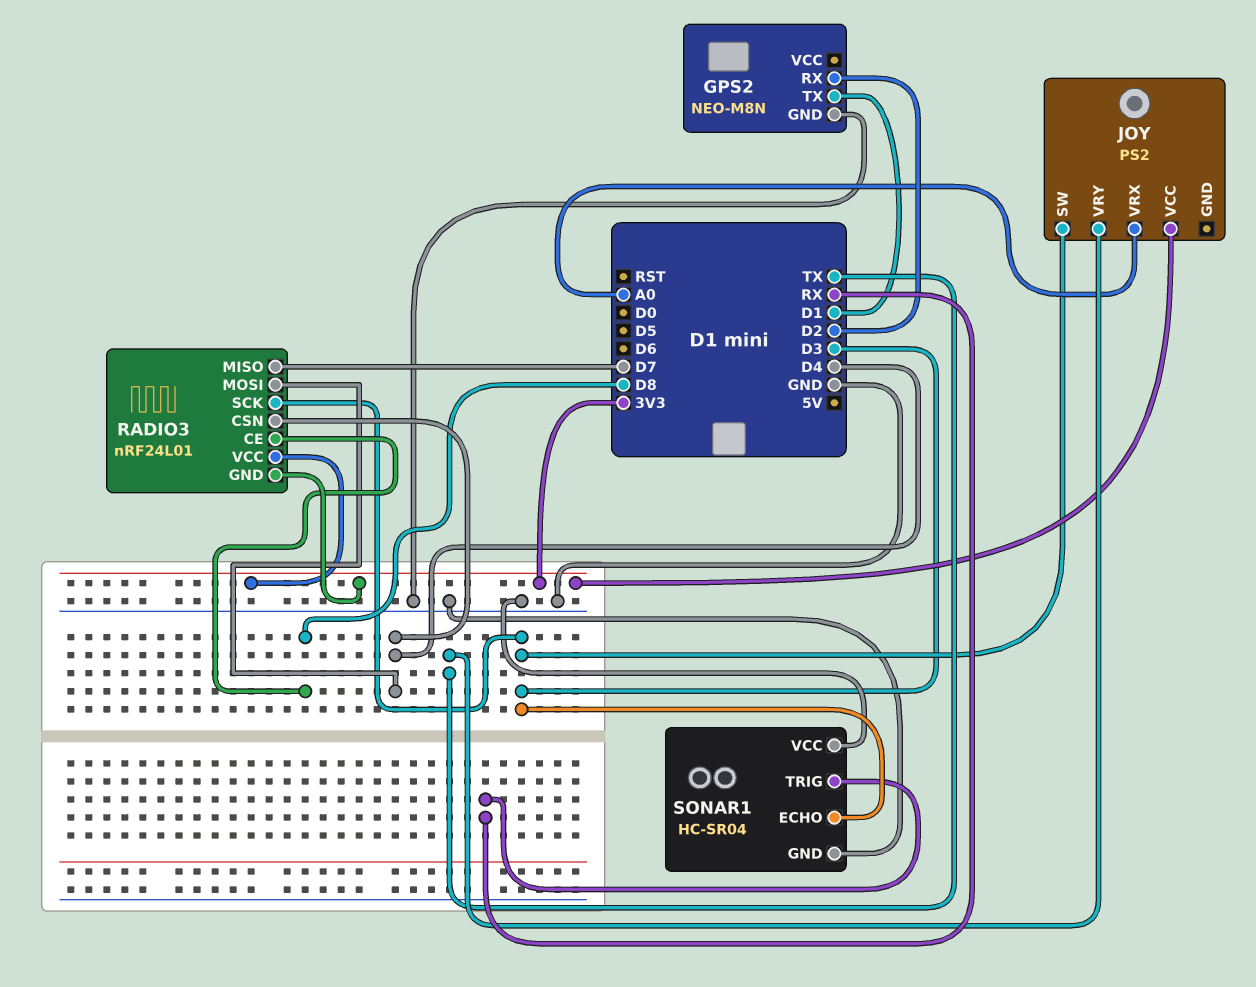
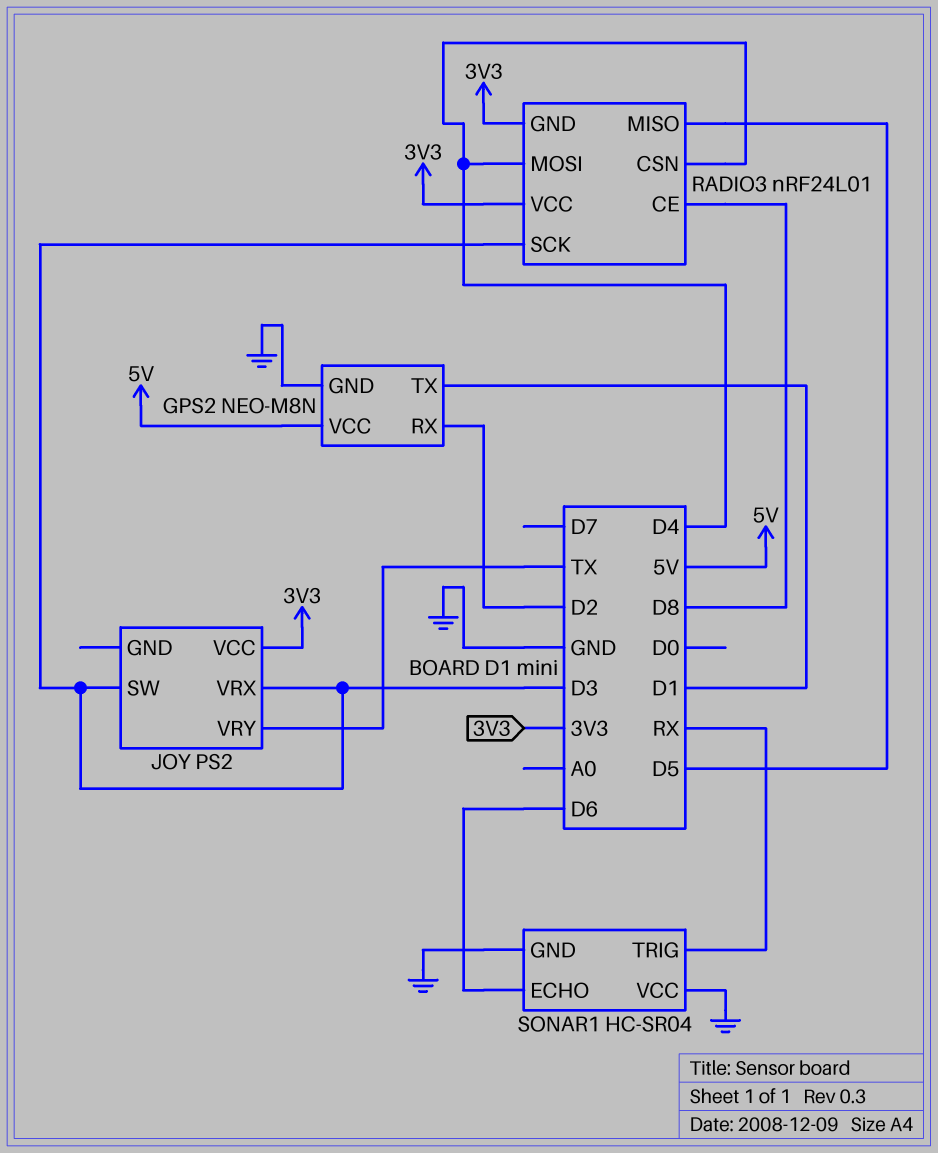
GPS2 pin VCC: none -> 5V
JOY pin VRX: A0 -> D3
RADIO3 pin MISO: D7 -> D5
SONAR1 pin ECHO: D3 -> D6

